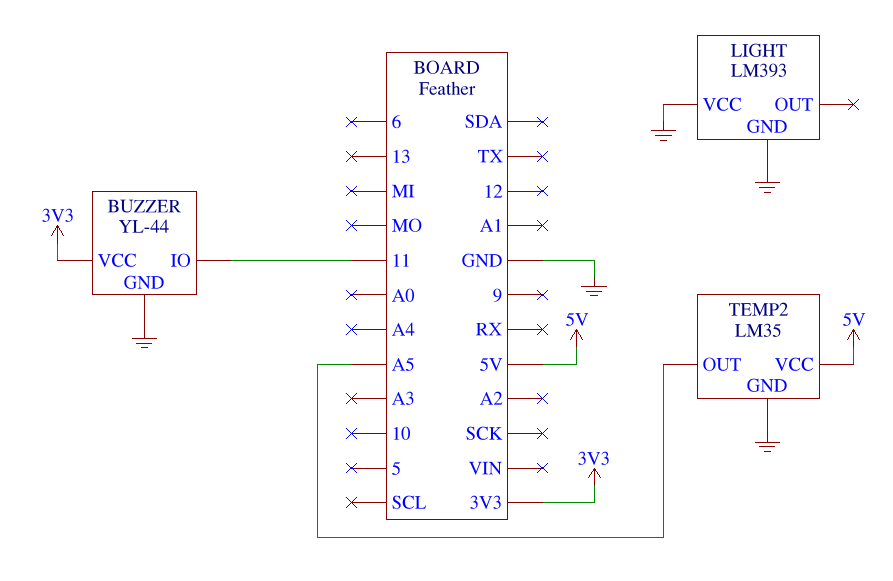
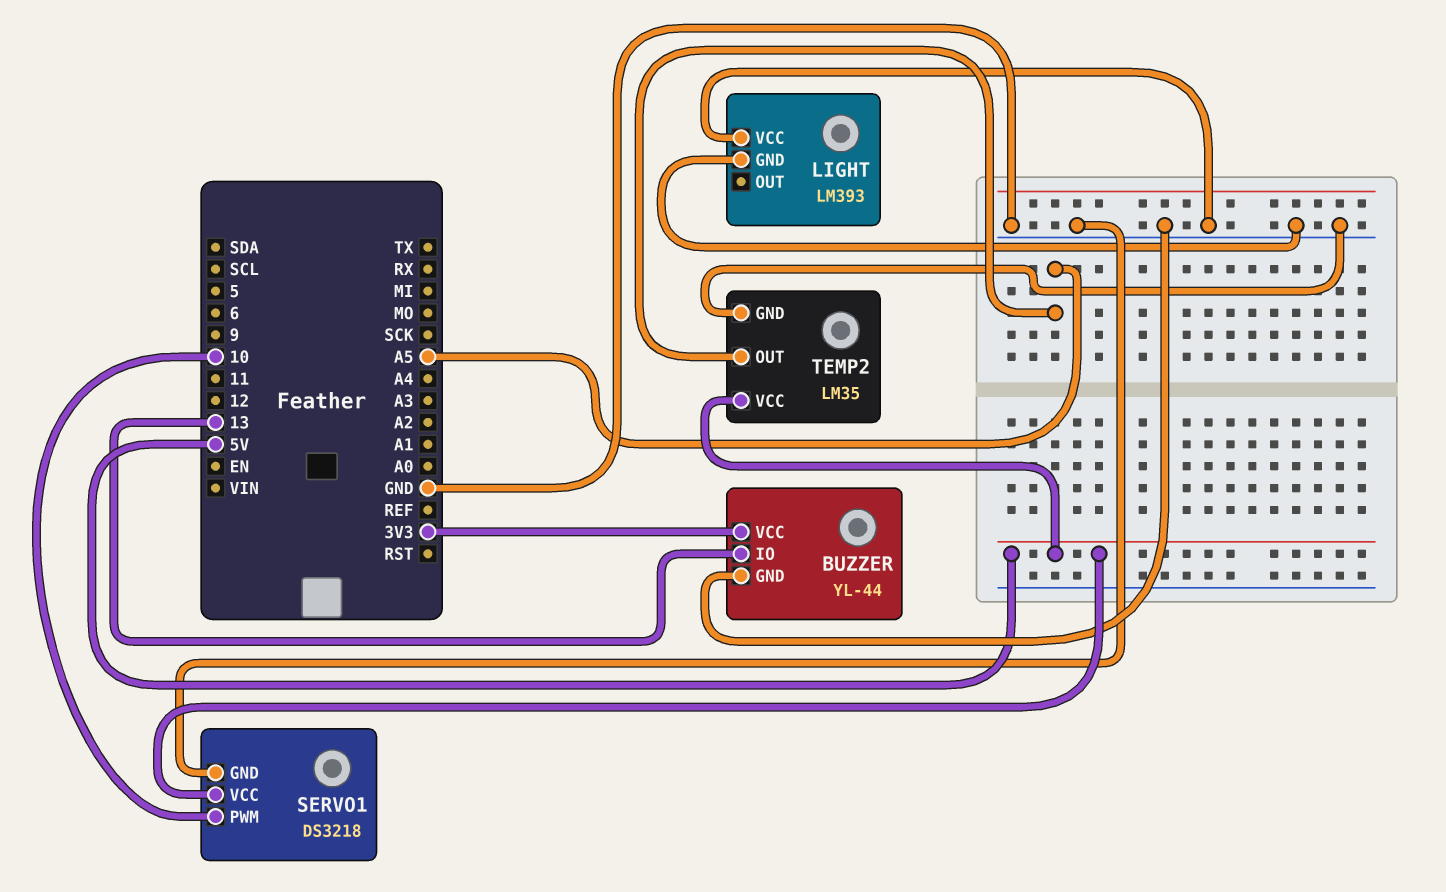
BUZZER pin IO: 11 -> 13
SERVO1: none -> DS3218
SERVO1 pin GND: none -> GND
SERVO1 pin PWM: none -> 10
SERVO1 pin VCC: none -> 5V

